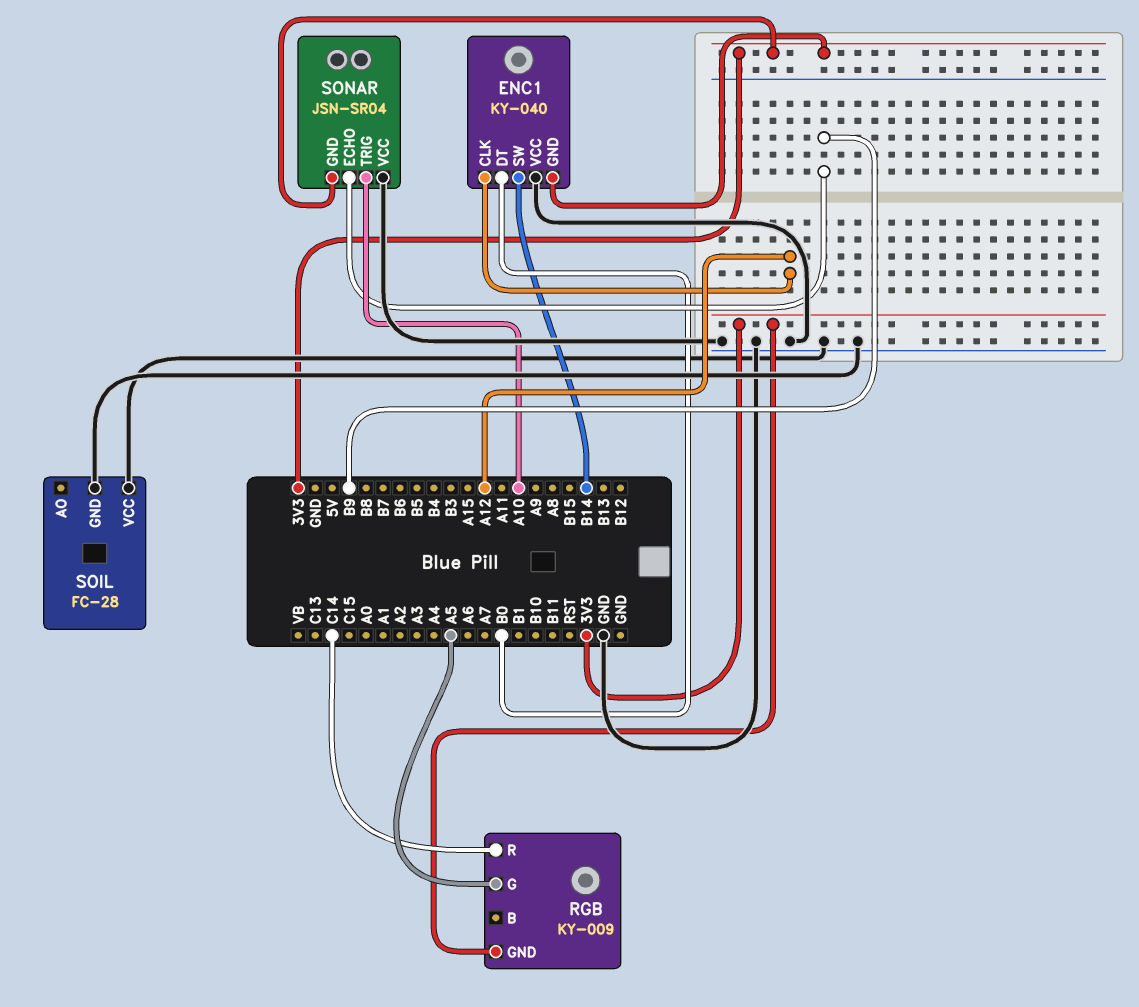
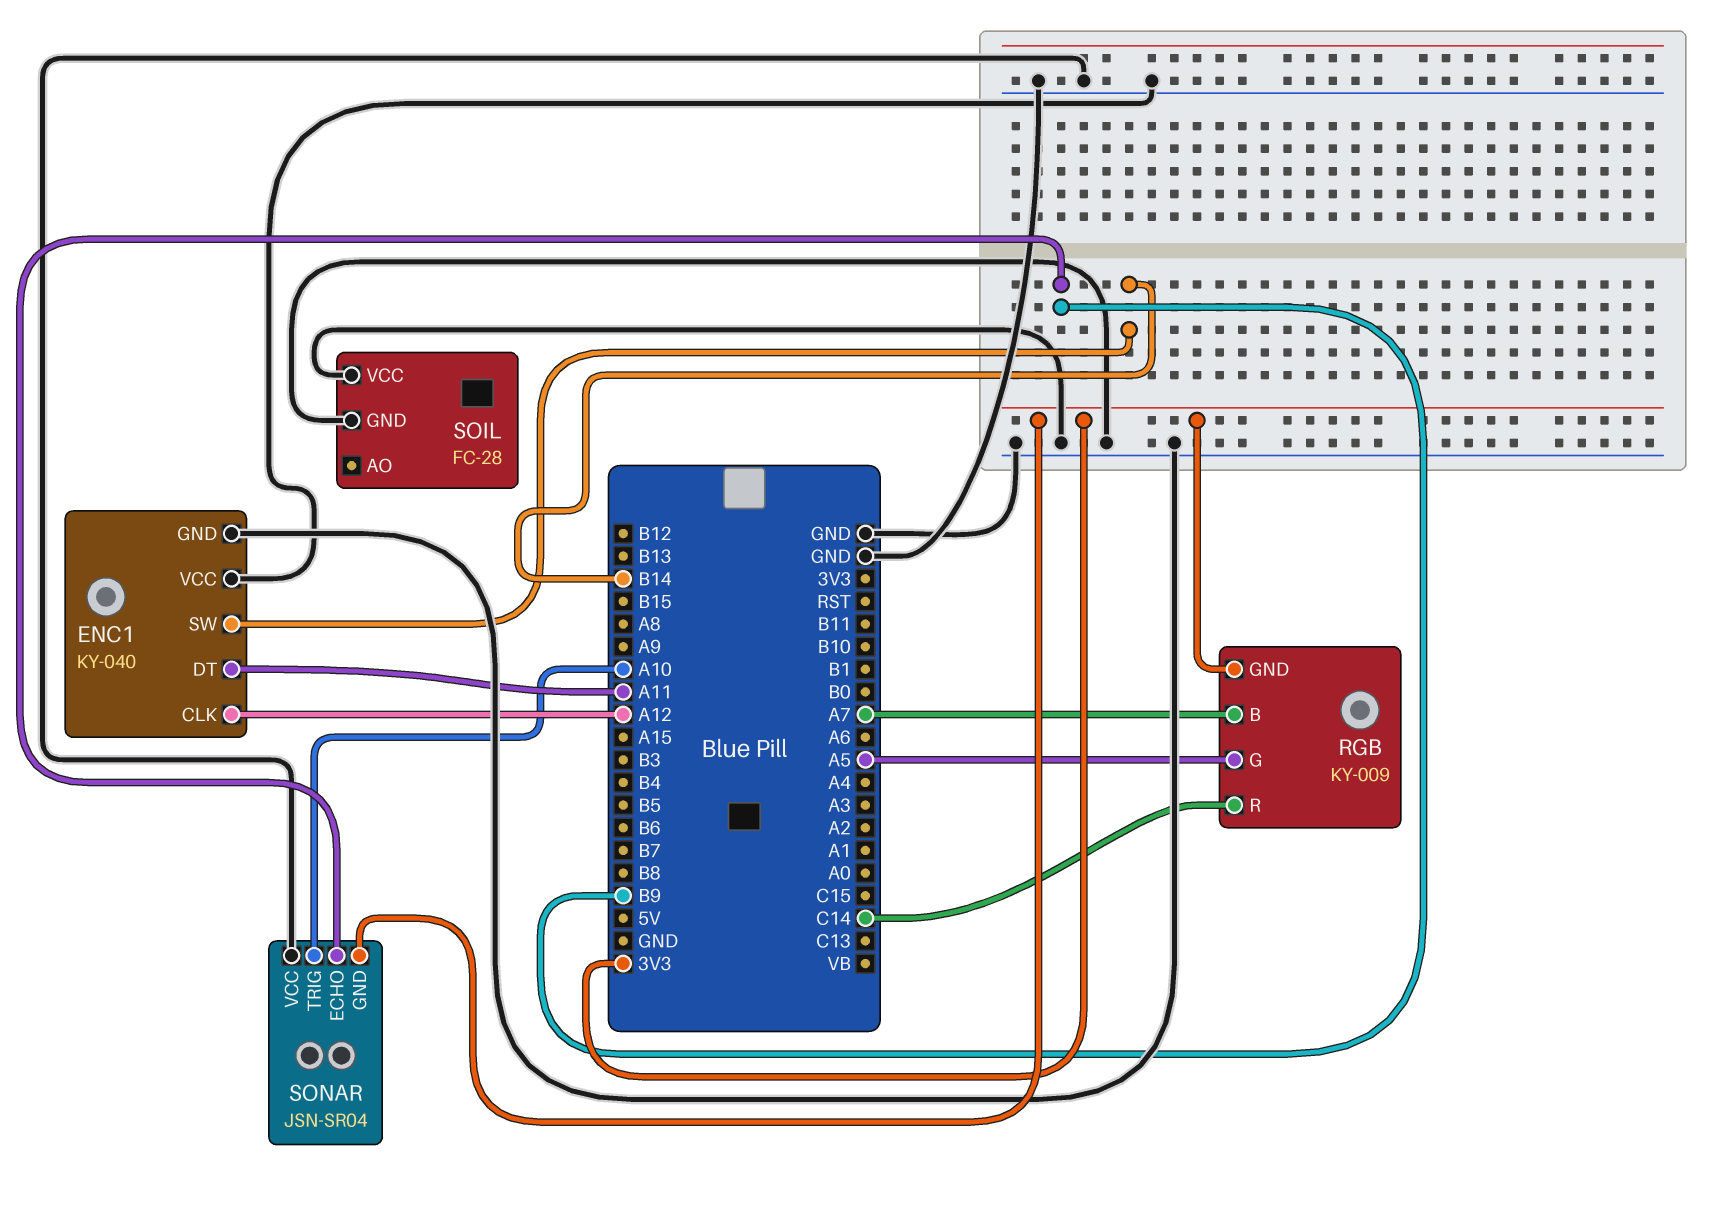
ENC1 pin DT: B0 -> A11
ENC1 pin GND: 3V3 -> GND
RGB pin B: none -> A7

